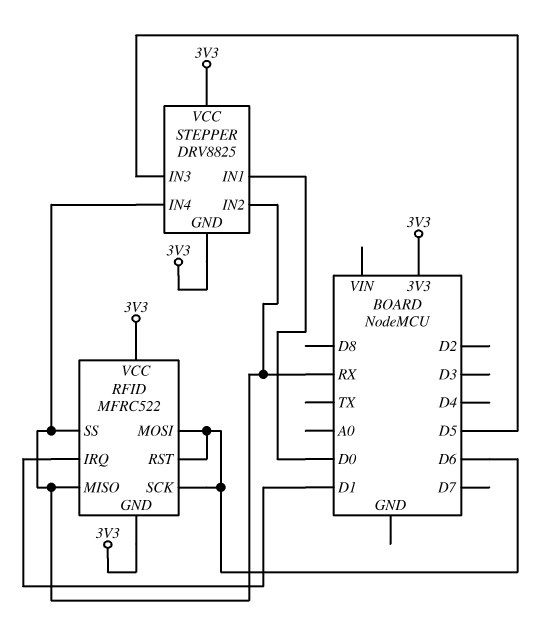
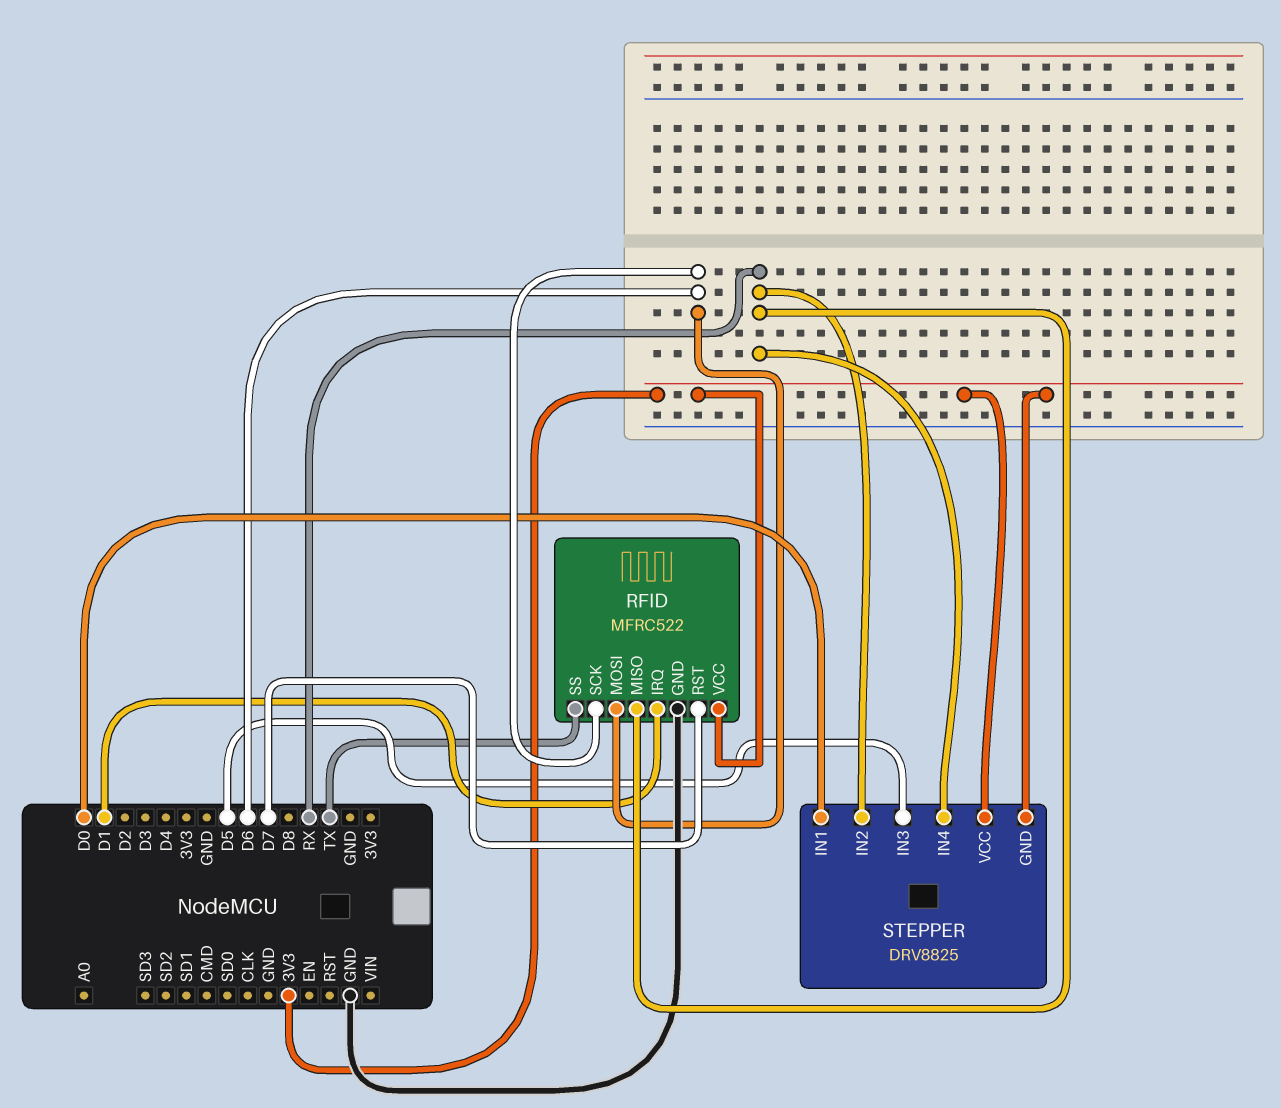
RFID pin GND: 3V3 -> GND
RFID pin RST: D6 -> D7
RFID pin SS: RX -> TX

